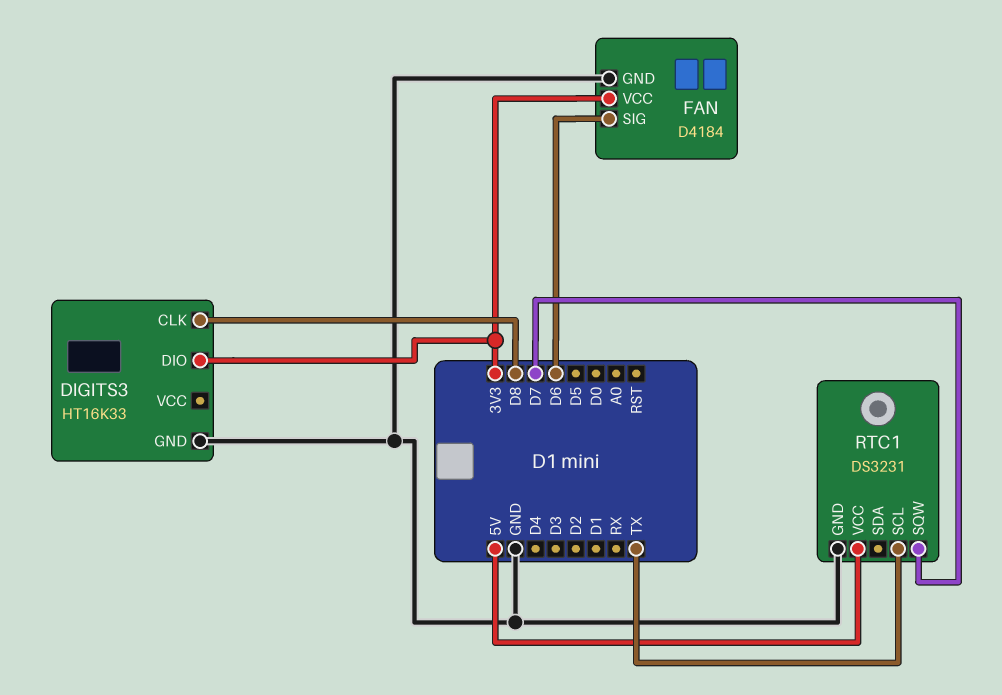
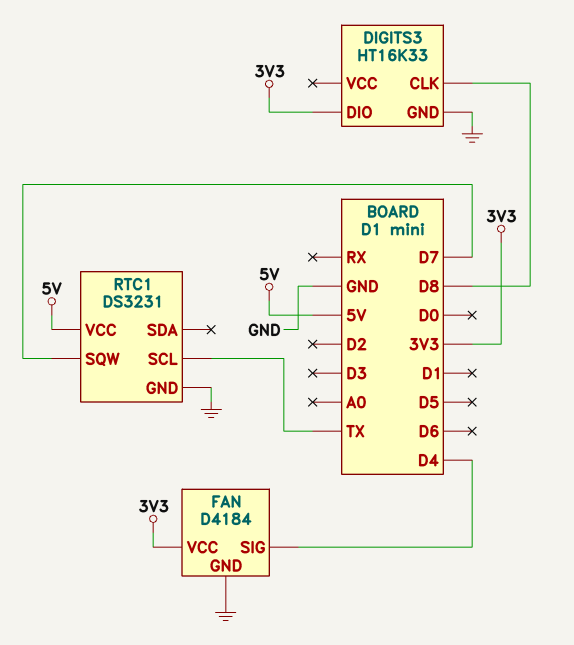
FAN pin SIG: D6 -> D4

